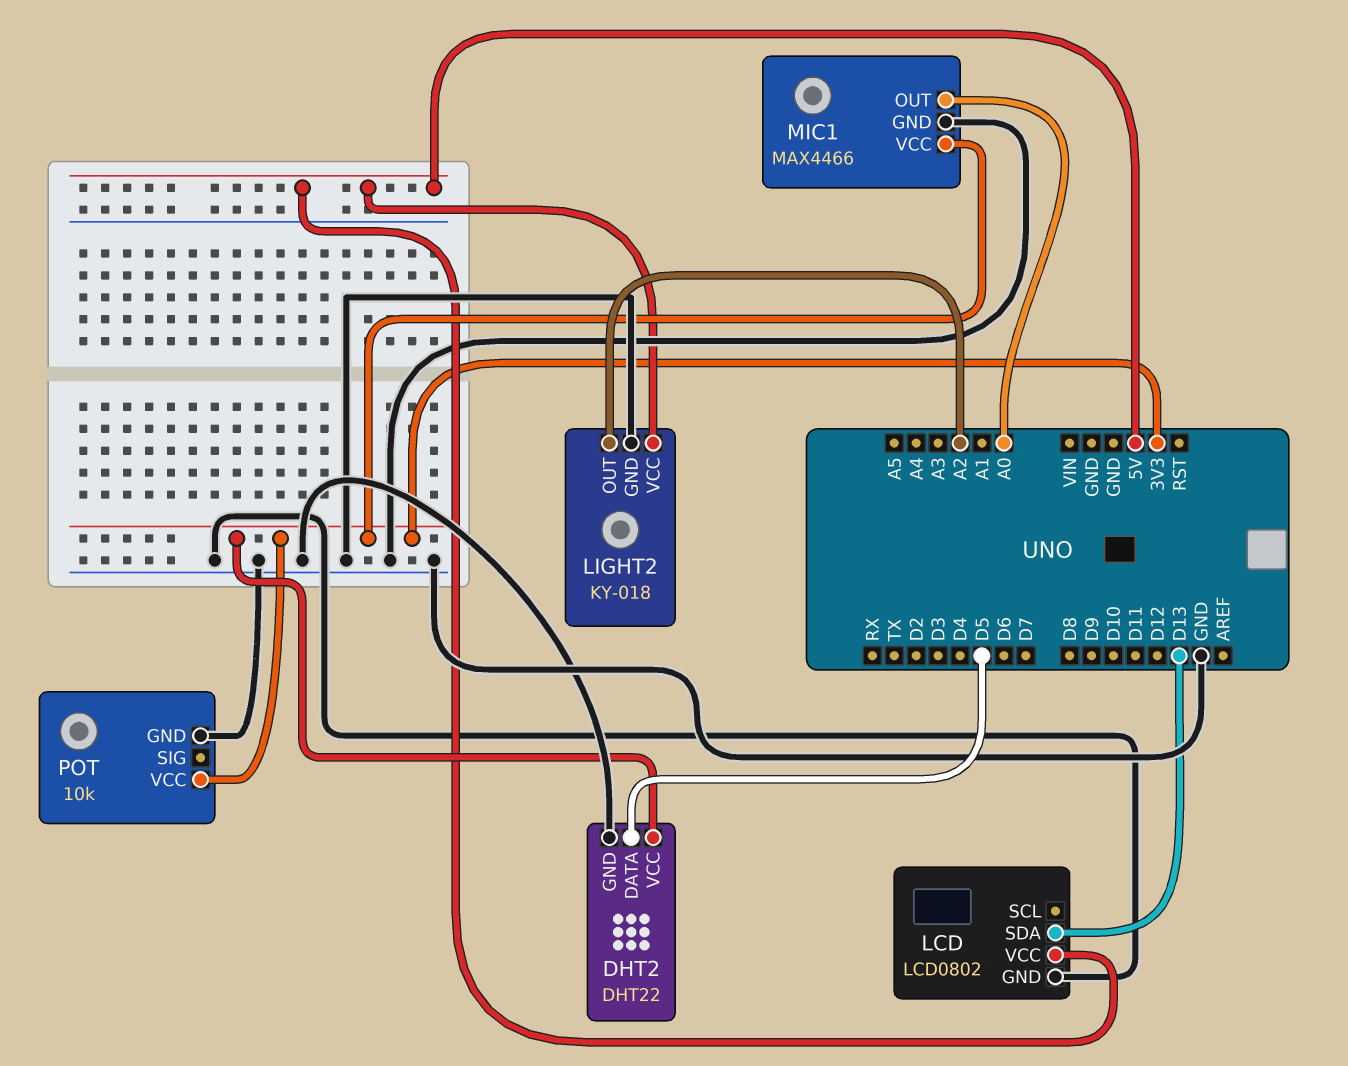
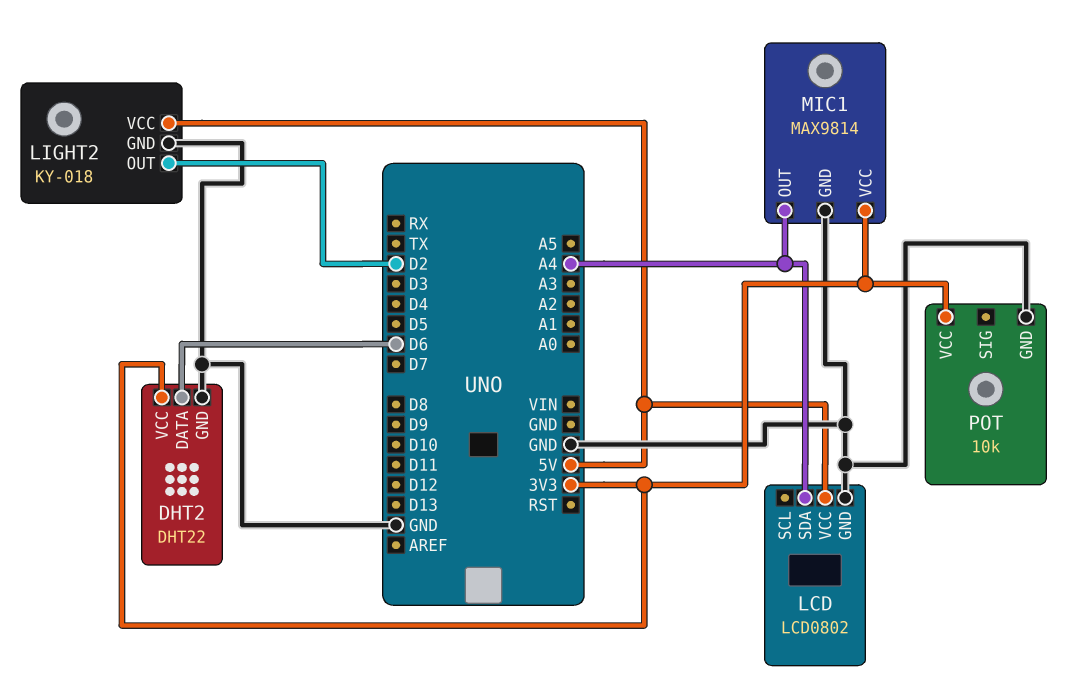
DHT2 pin DATA: D5 -> D6
LCD pin SDA: D13 -> A4
LIGHT2 pin OUT: A2 -> D2
MIC1: MAX4466 -> MAX9814
MIC1 pin OUT: A0 -> A4

